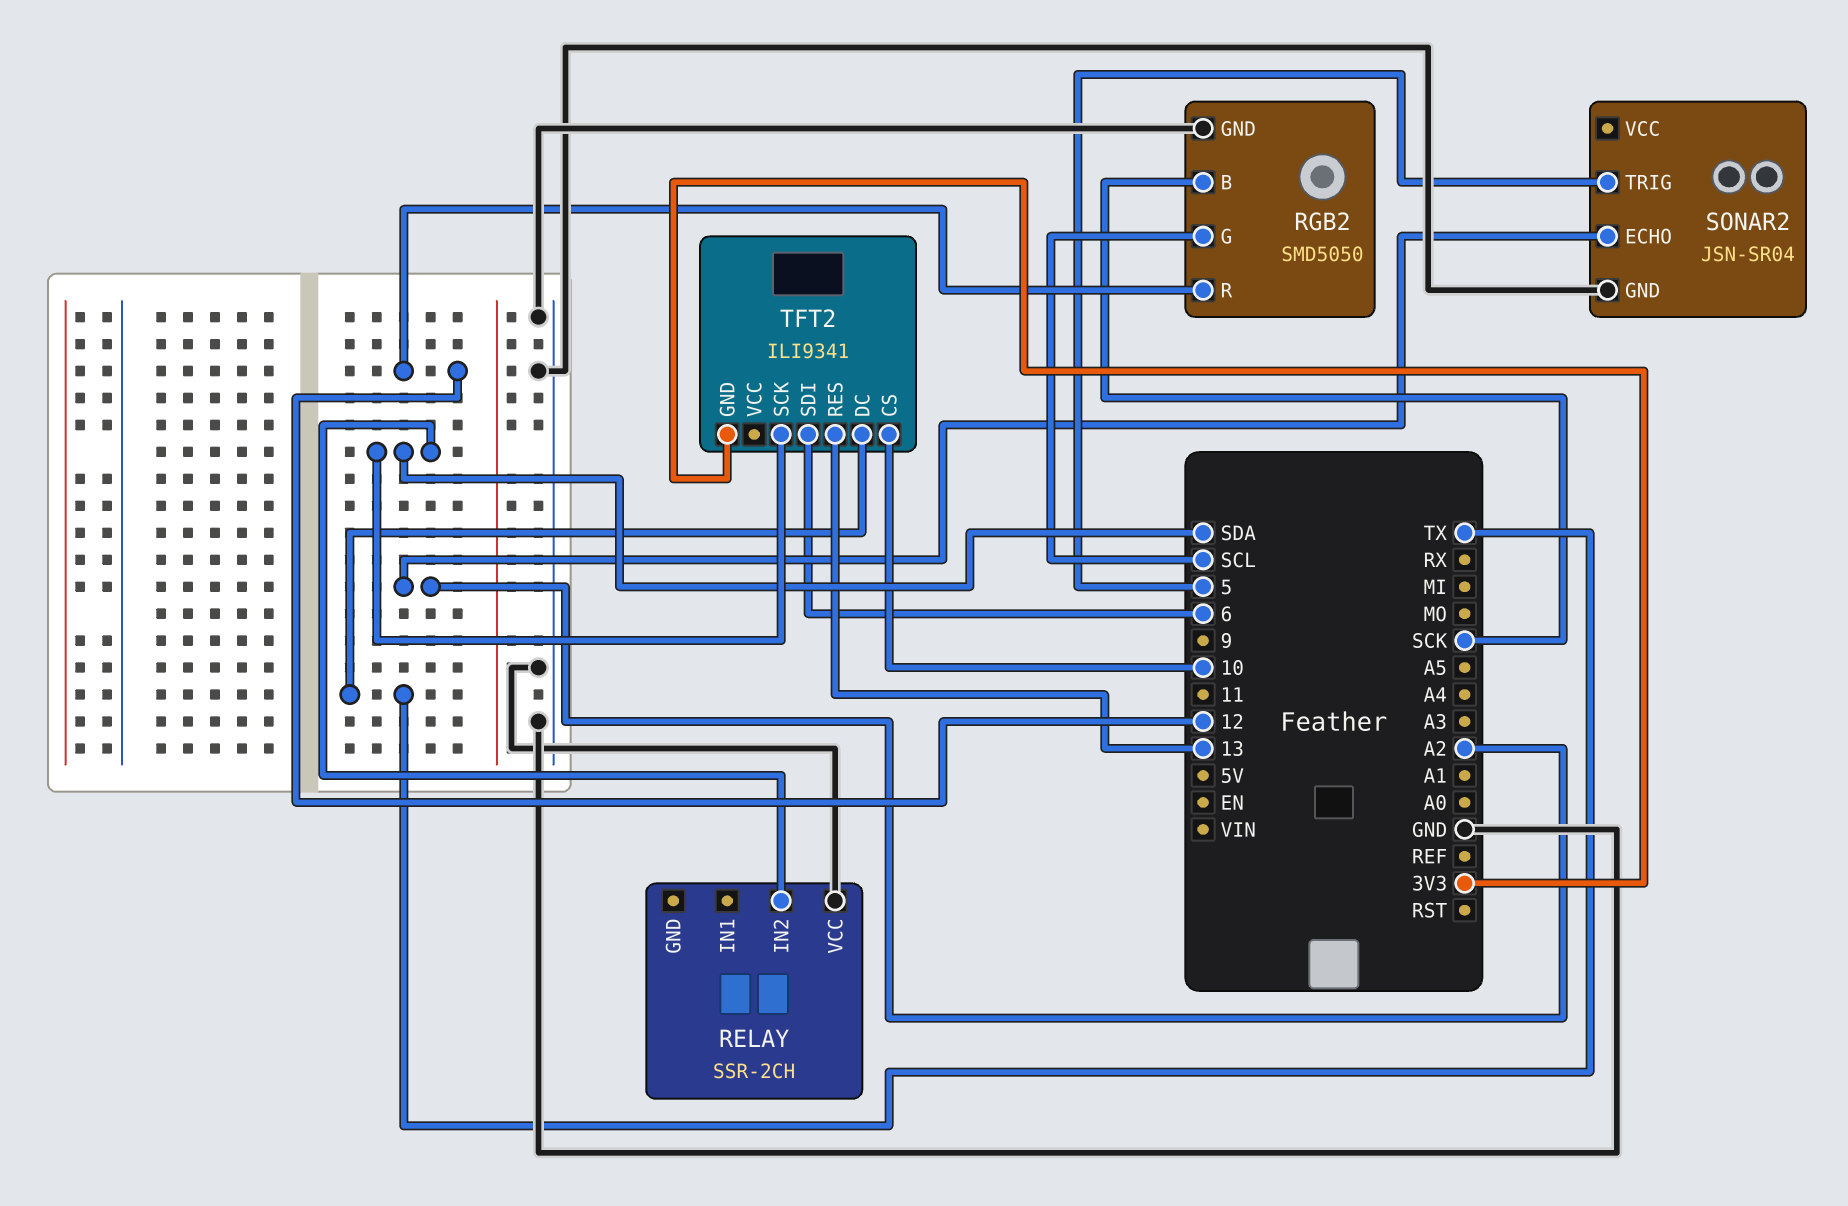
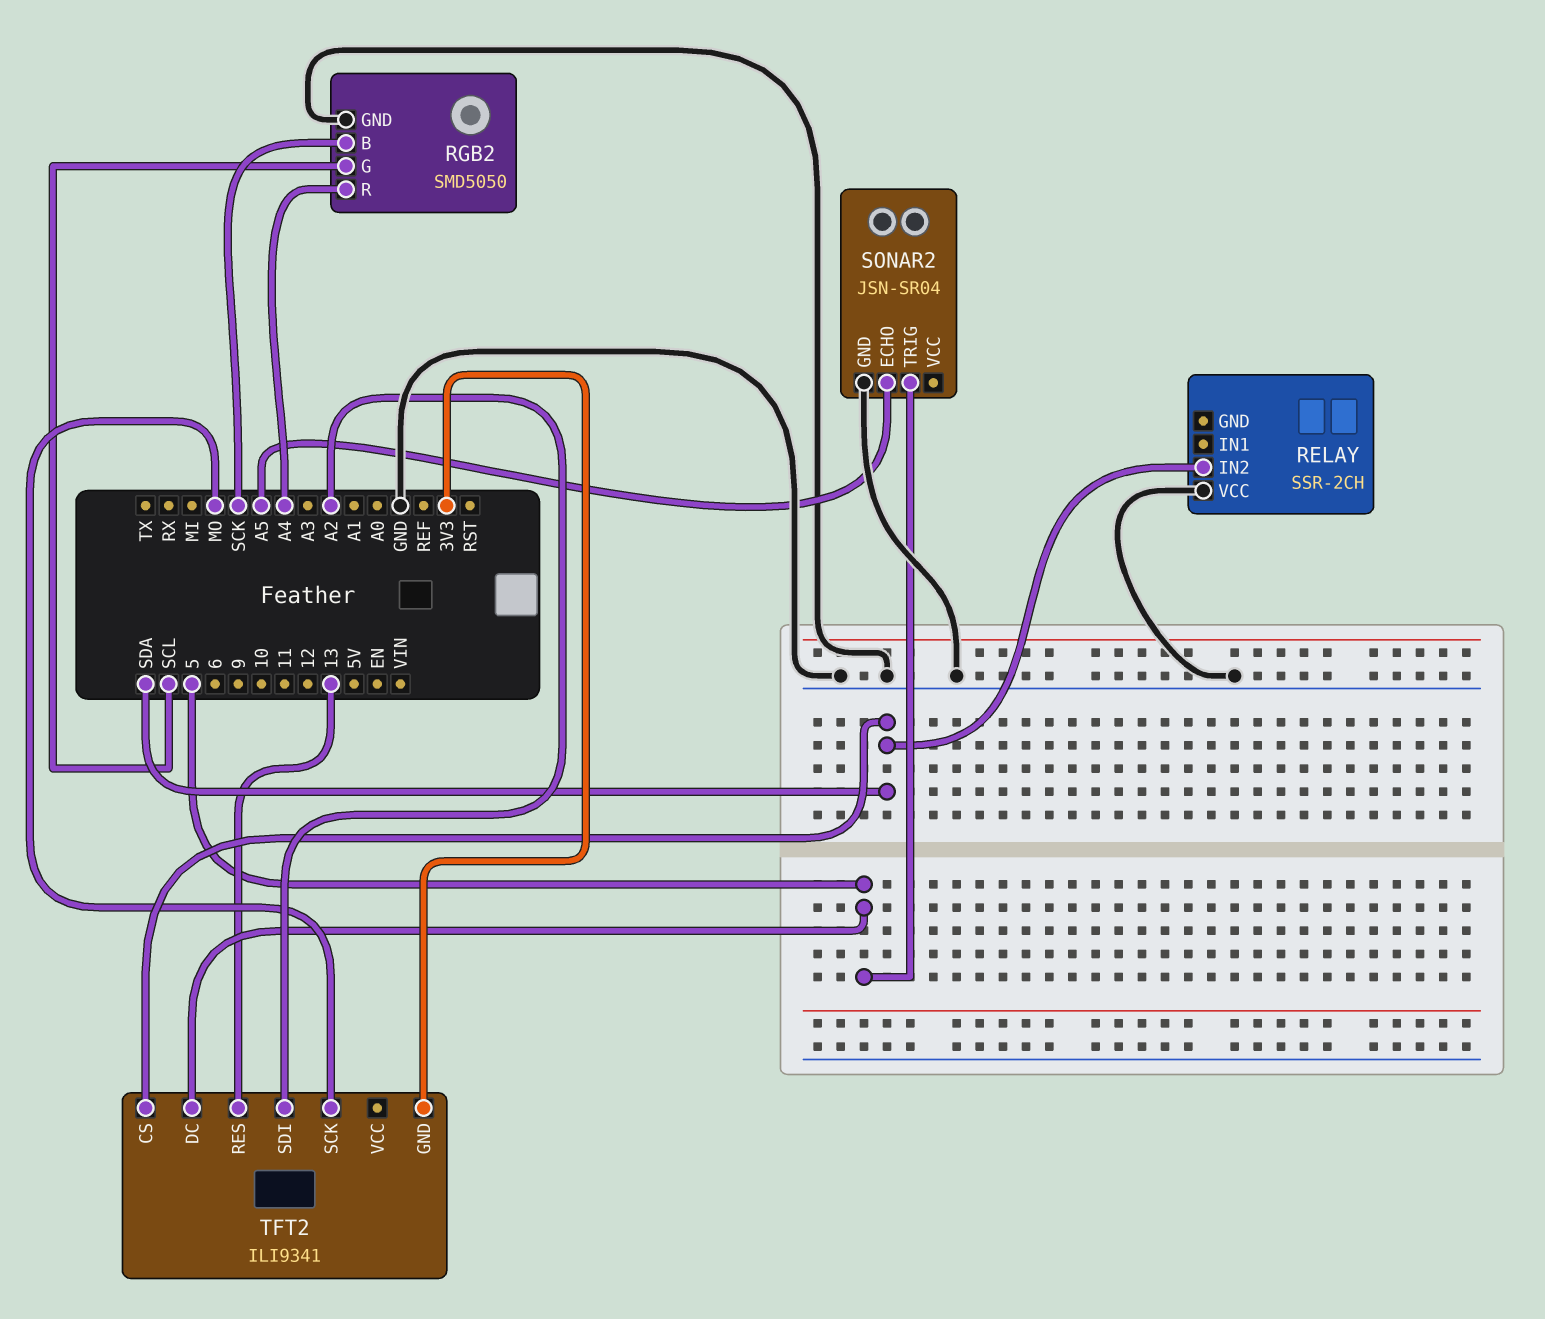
RGB2 pin R: 12 -> A4
SONAR2 pin ECHO: A2 -> A5
TFT2 pin CS: 10 -> SDA
TFT2 pin DC: TX -> 5
TFT2 pin SCK: SDA -> MO
TFT2 pin SDI: 6 -> A2

